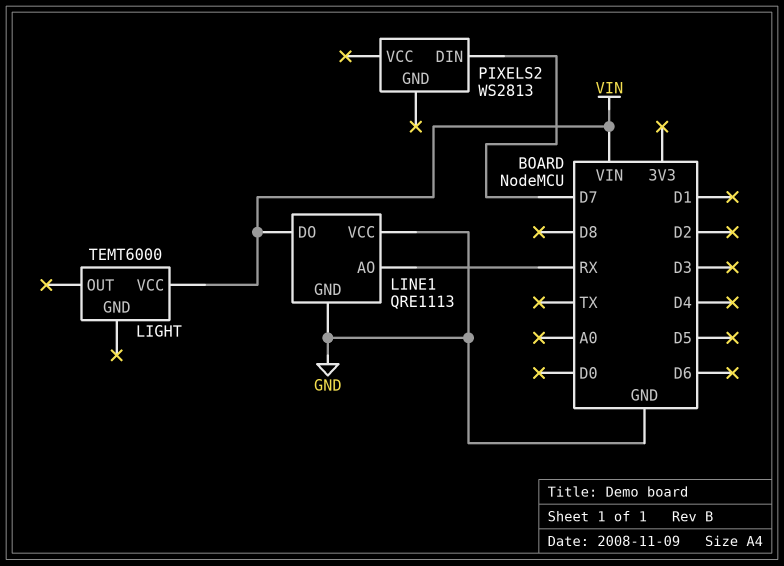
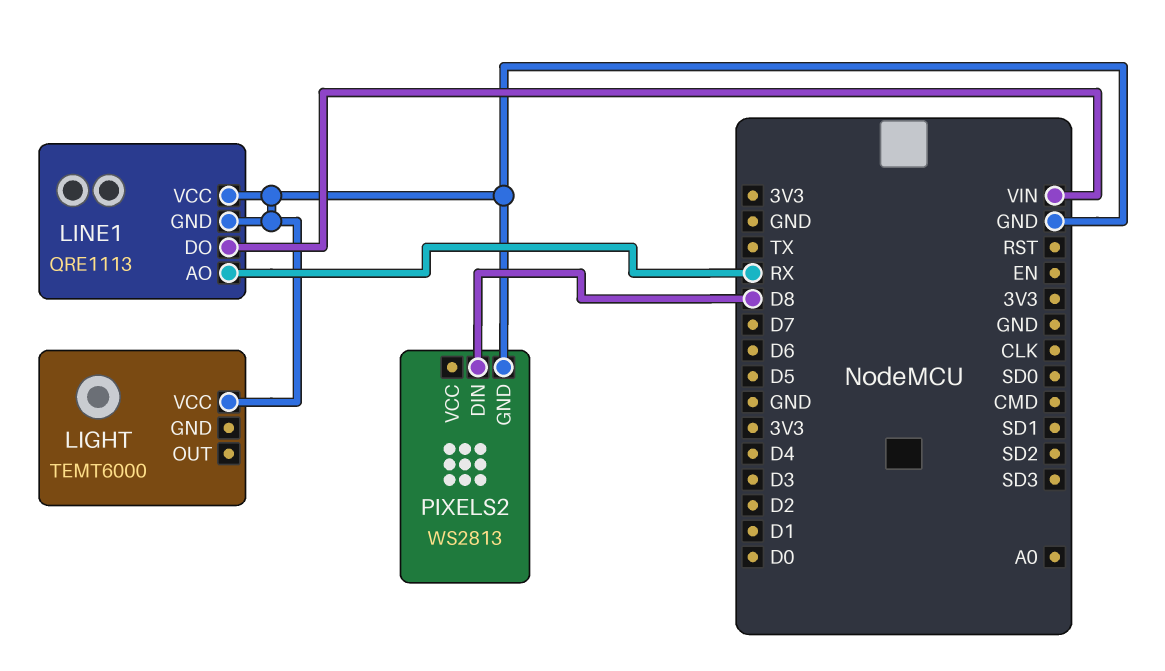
LIGHT pin VCC: VIN -> GND
PIXELS2 pin DIN: D7 -> D8
PIXELS2 pin GND: none -> GND

